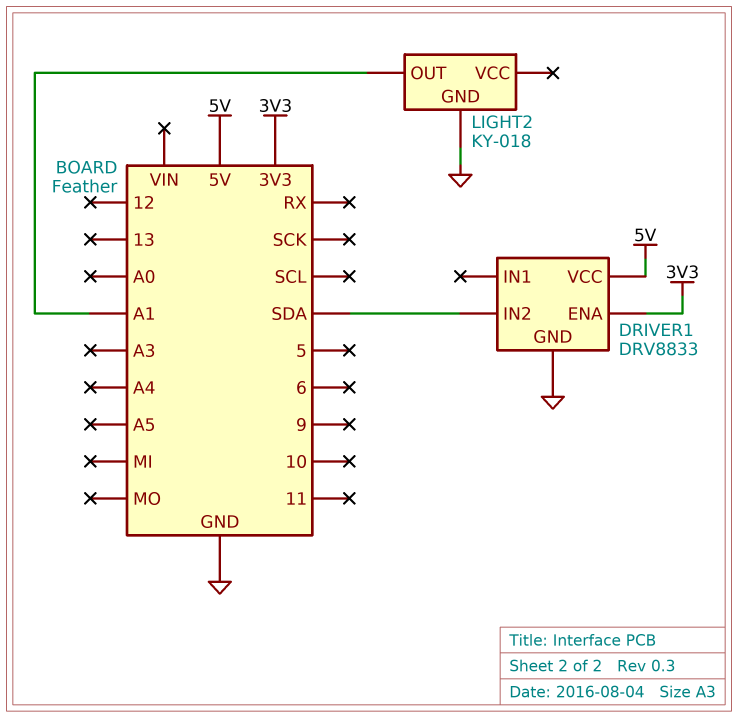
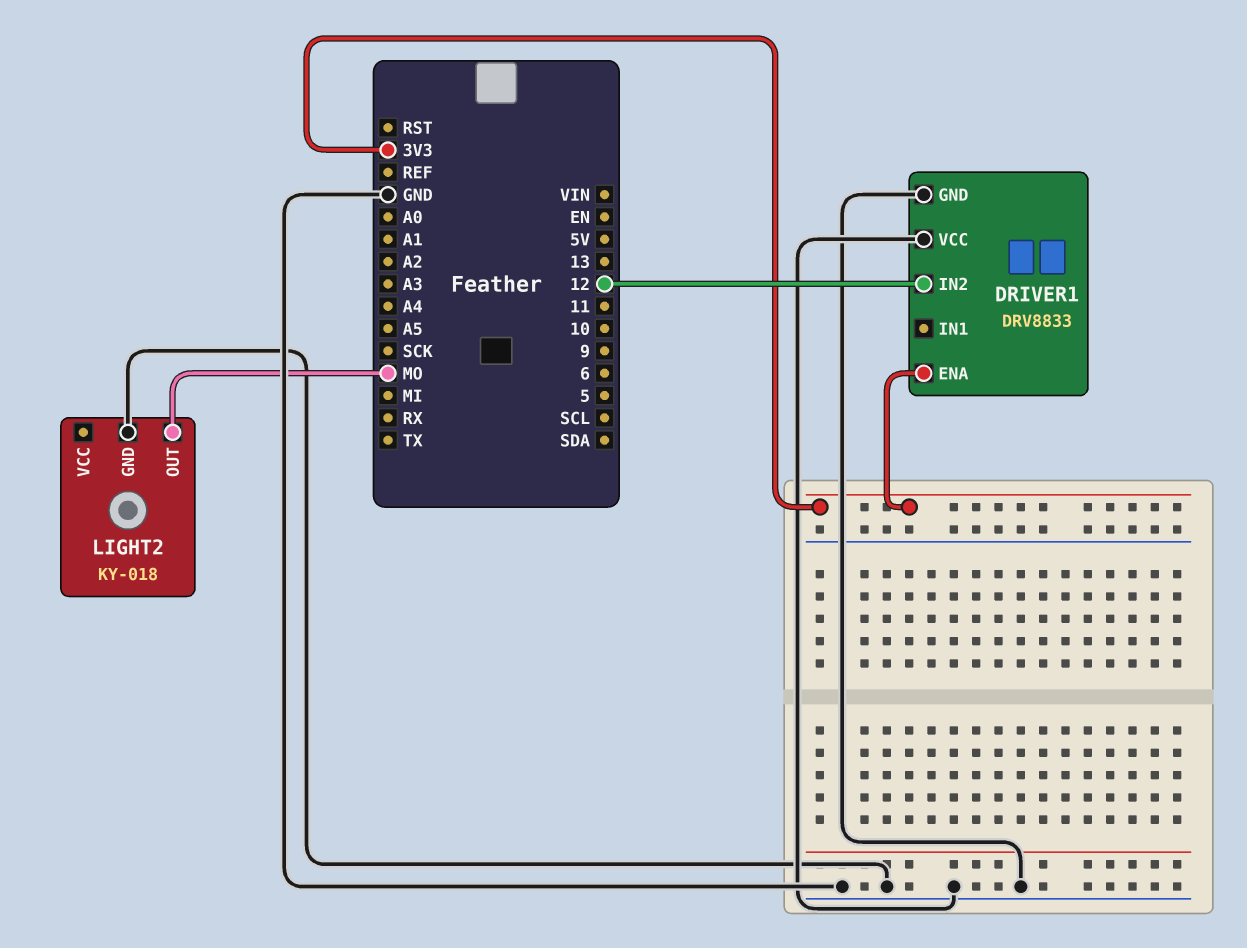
DRIVER1 pin IN2: SDA -> 12
DRIVER1 pin VCC: 5V -> GND
LIGHT2 pin OUT: A1 -> MO

